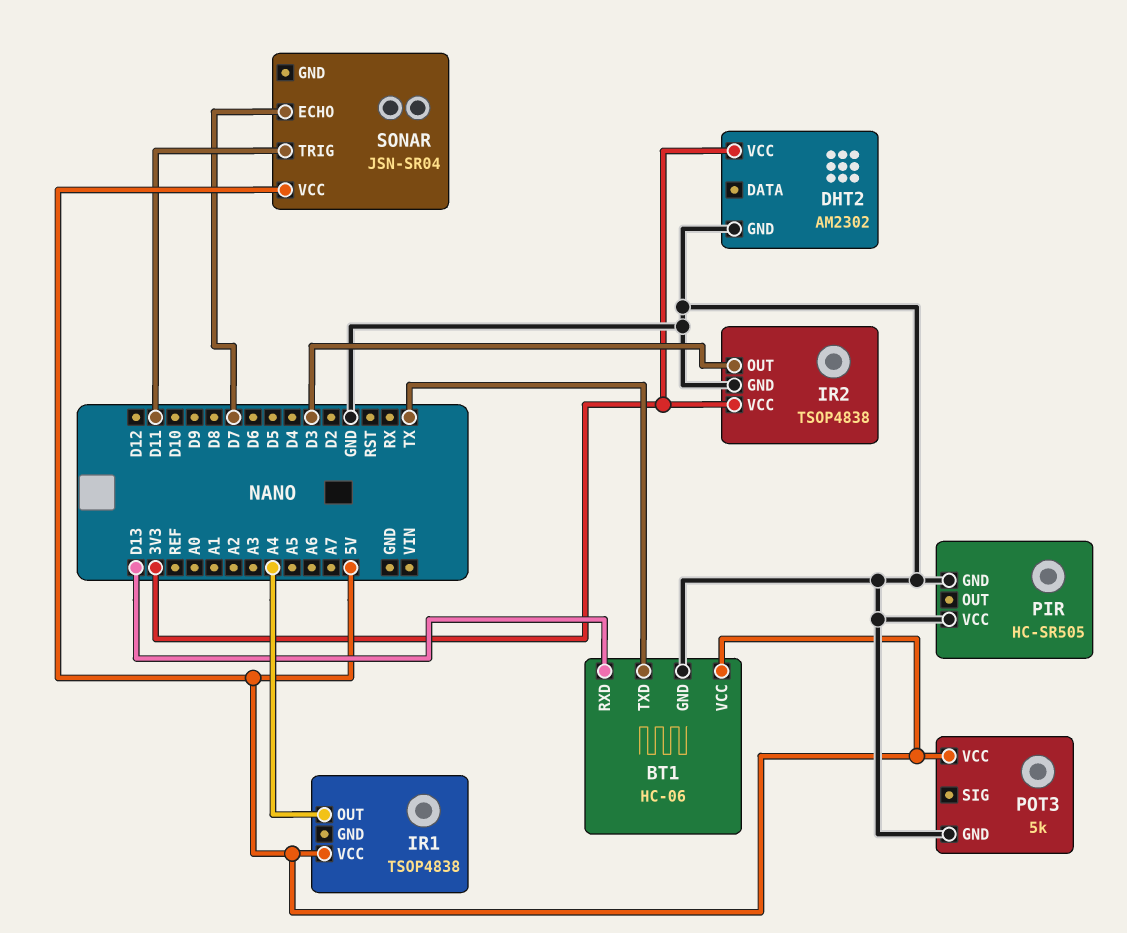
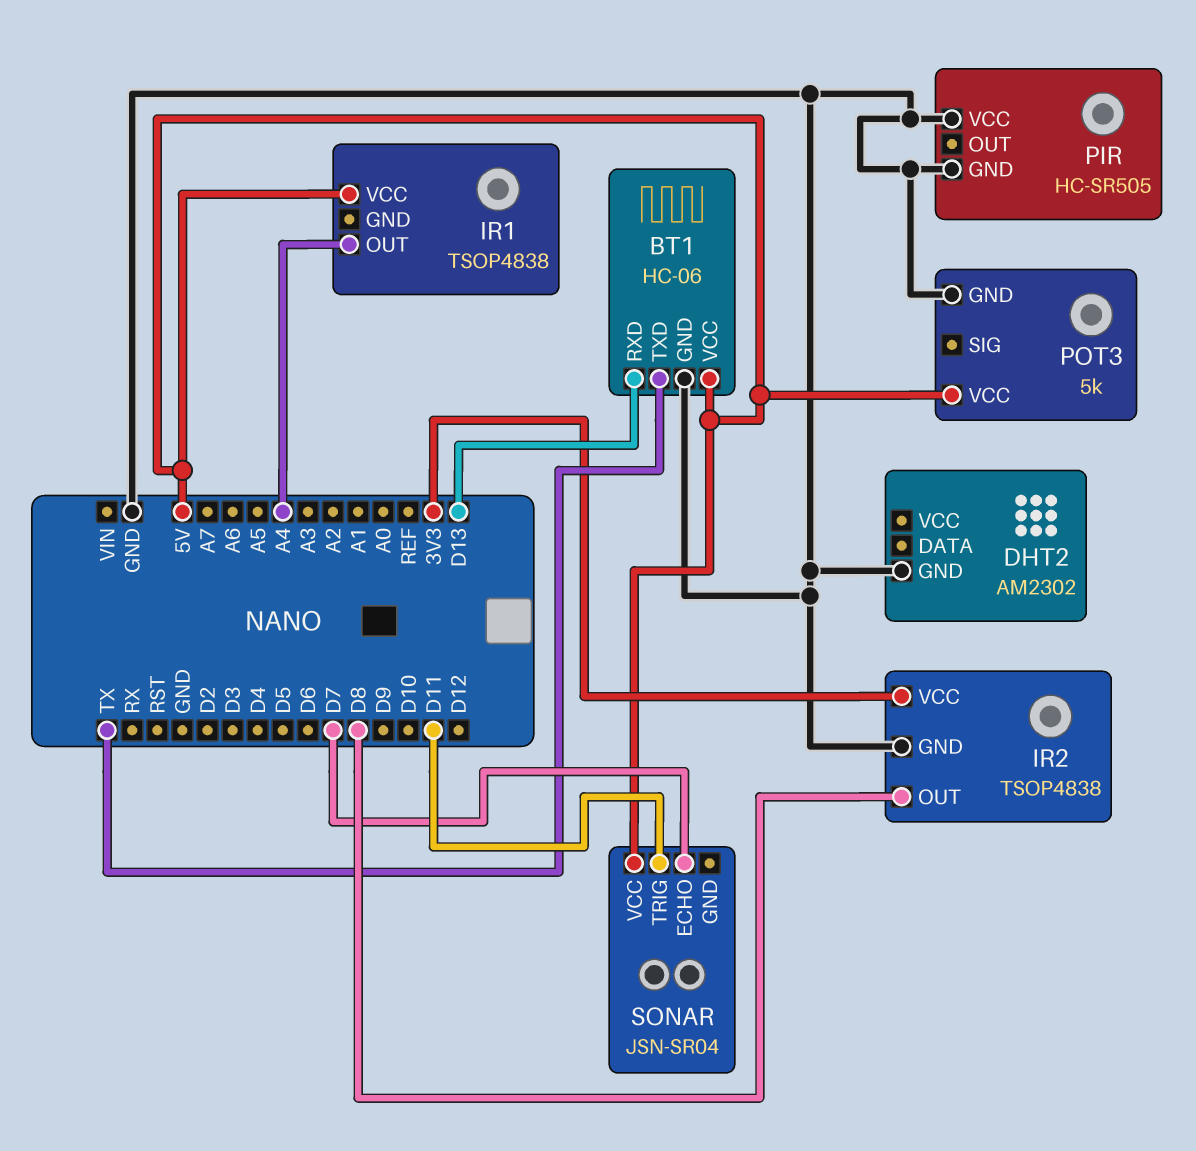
DHT2 pin VCC: 3V3 -> none
IR2 pin OUT: D3 -> D8

